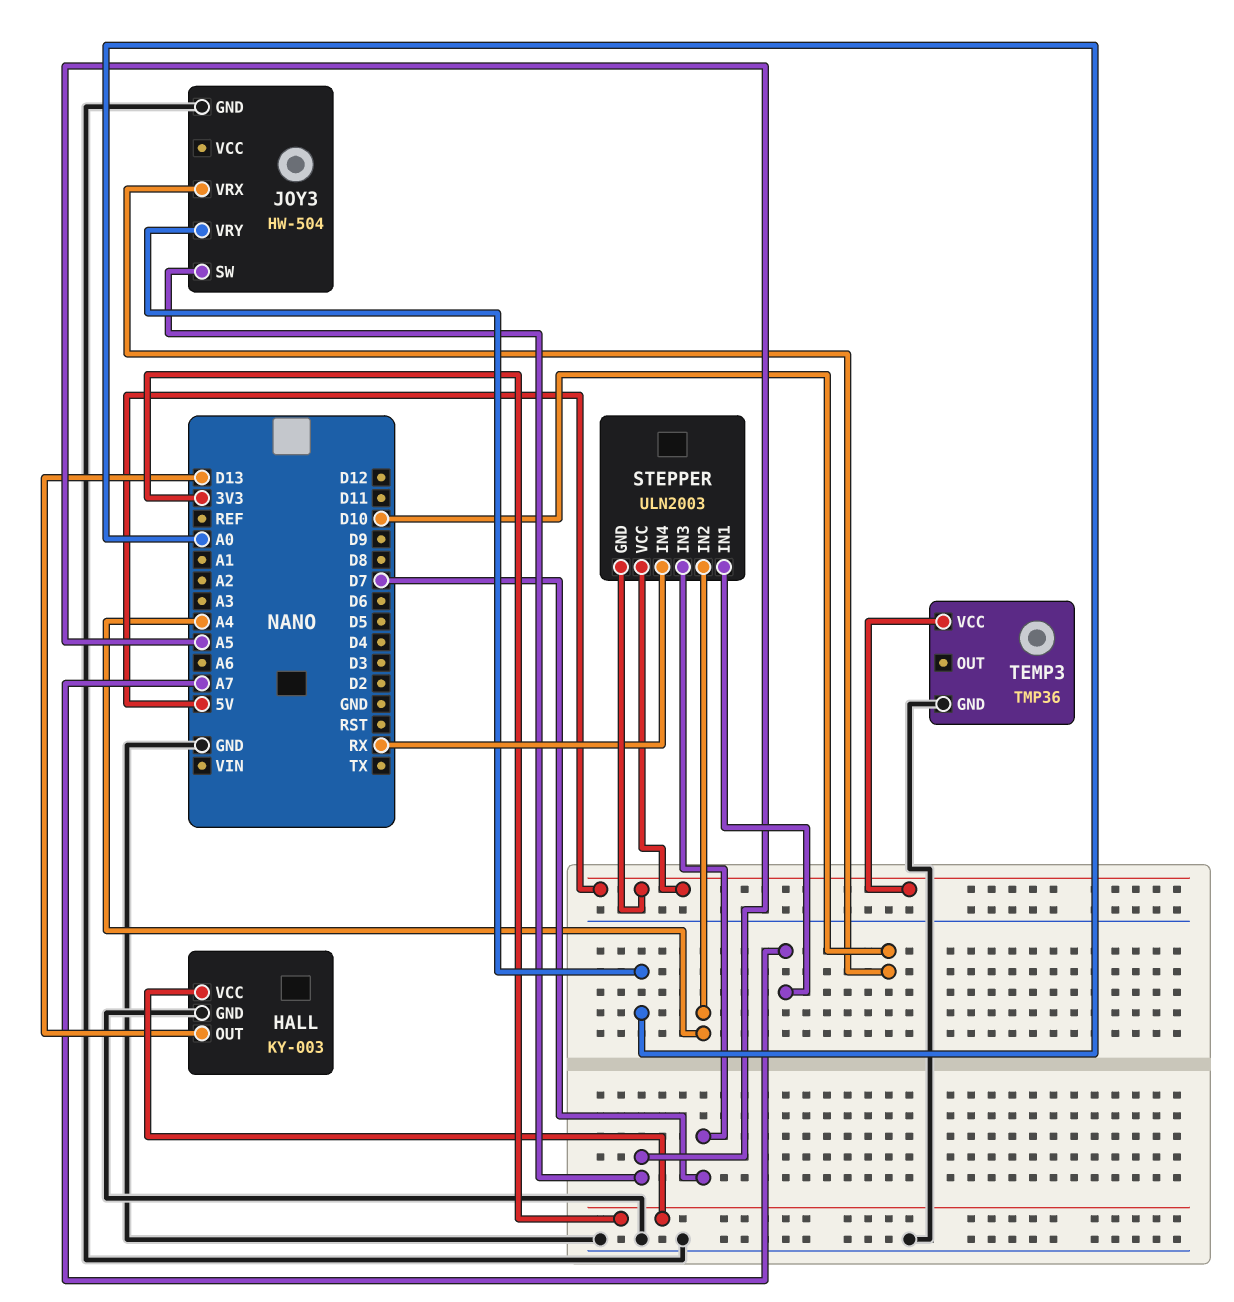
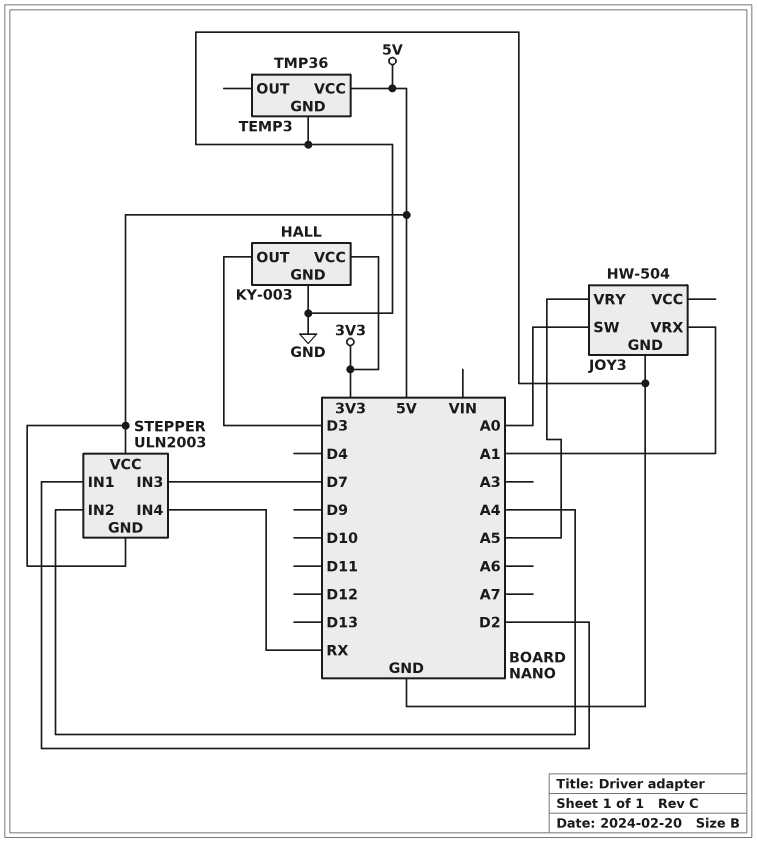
HALL pin OUT: D13 -> D3
JOY3 pin SW: A5 -> A0
JOY3 pin VRX: D10 -> A1
JOY3 pin VRY: A0 -> A5
STEPPER pin IN1: A7 -> D2

